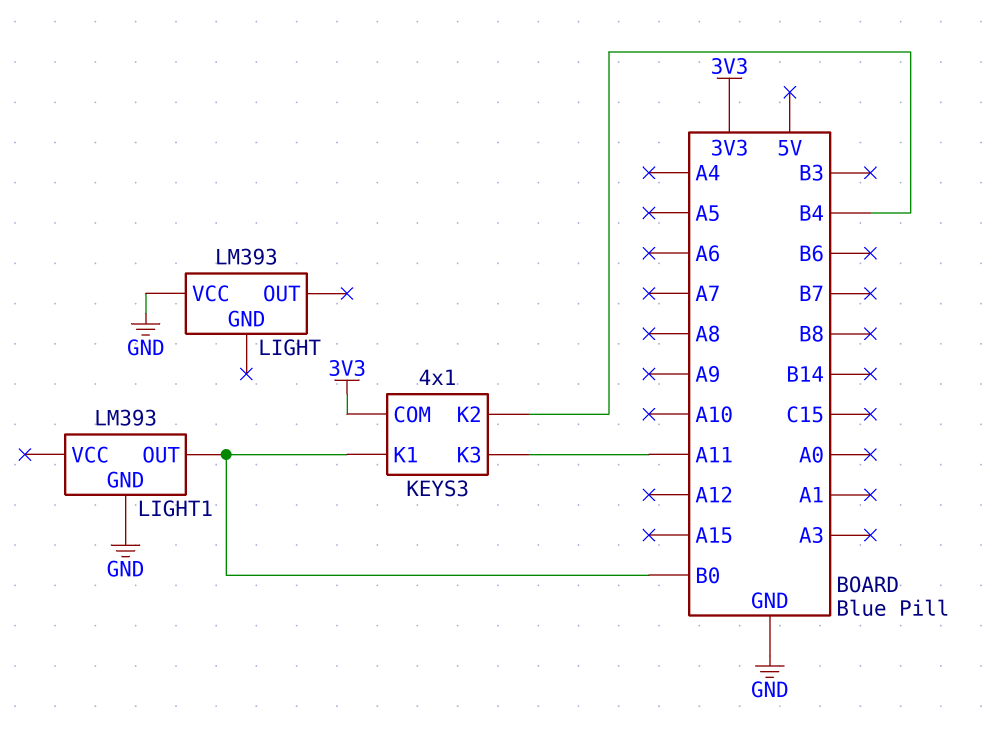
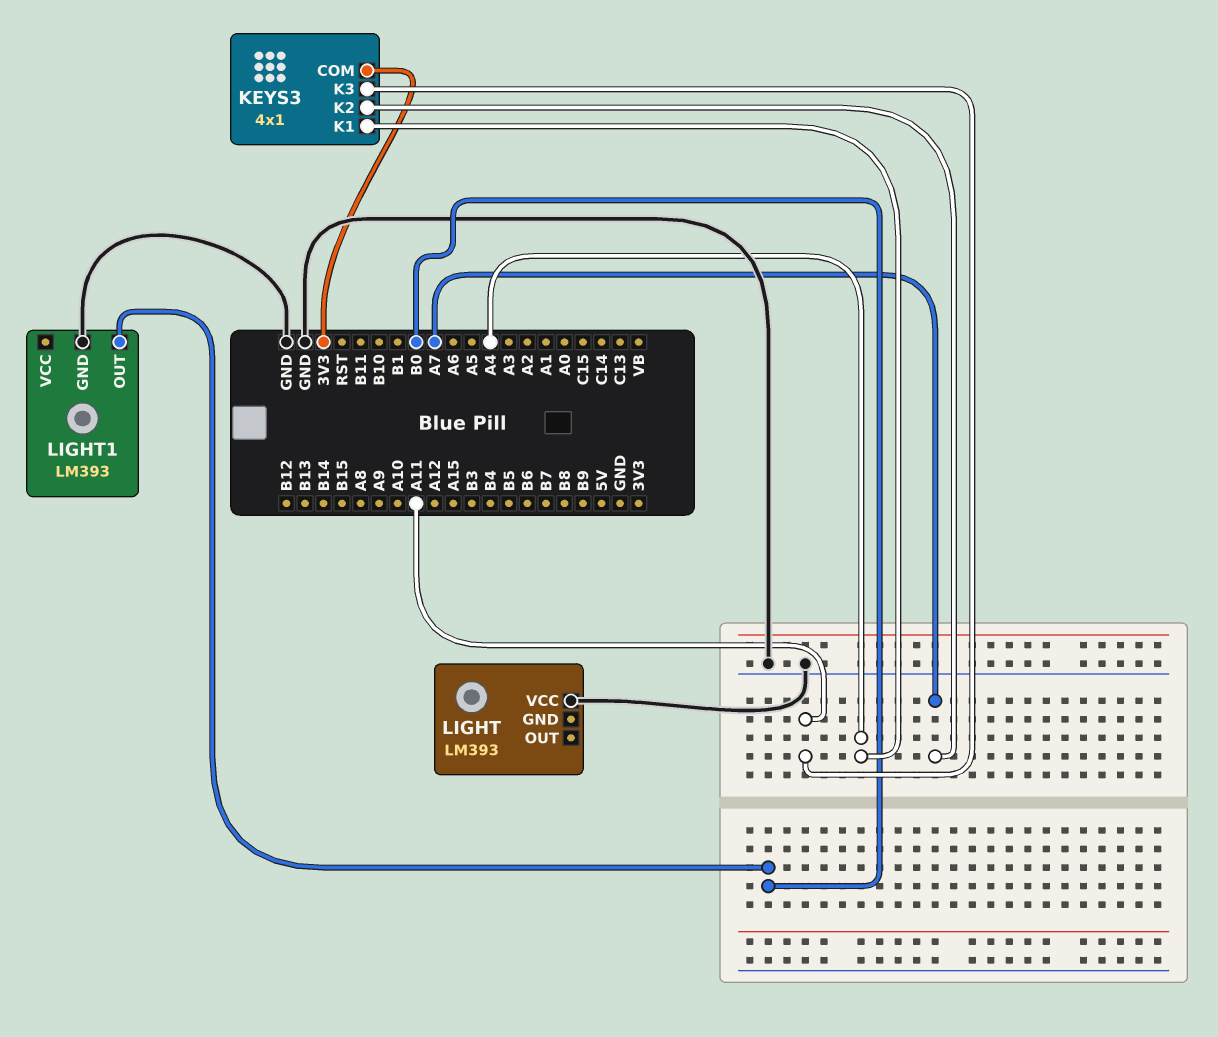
KEYS3 pin K1: B0 -> A4
KEYS3 pin K2: B4 -> A7

